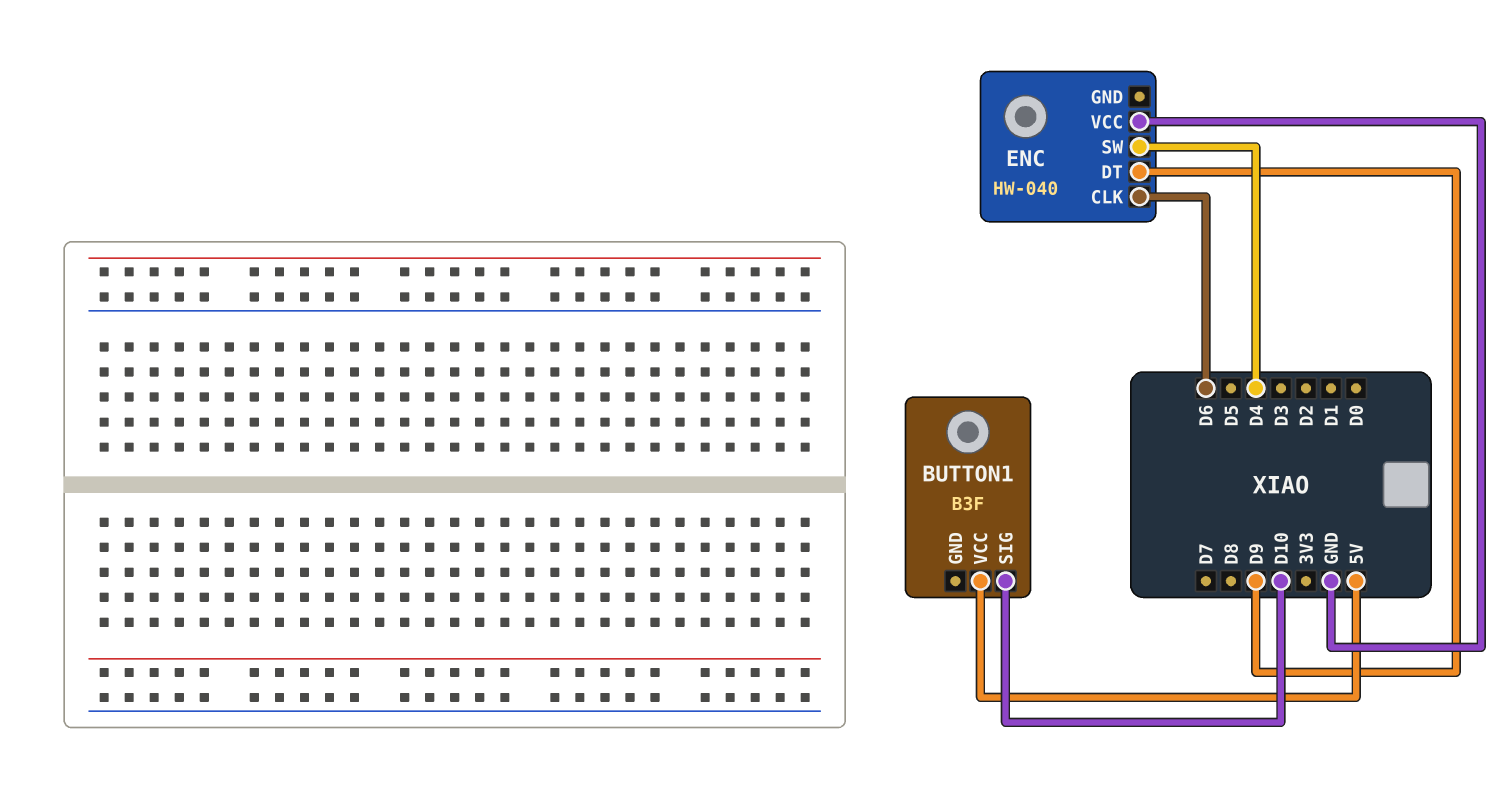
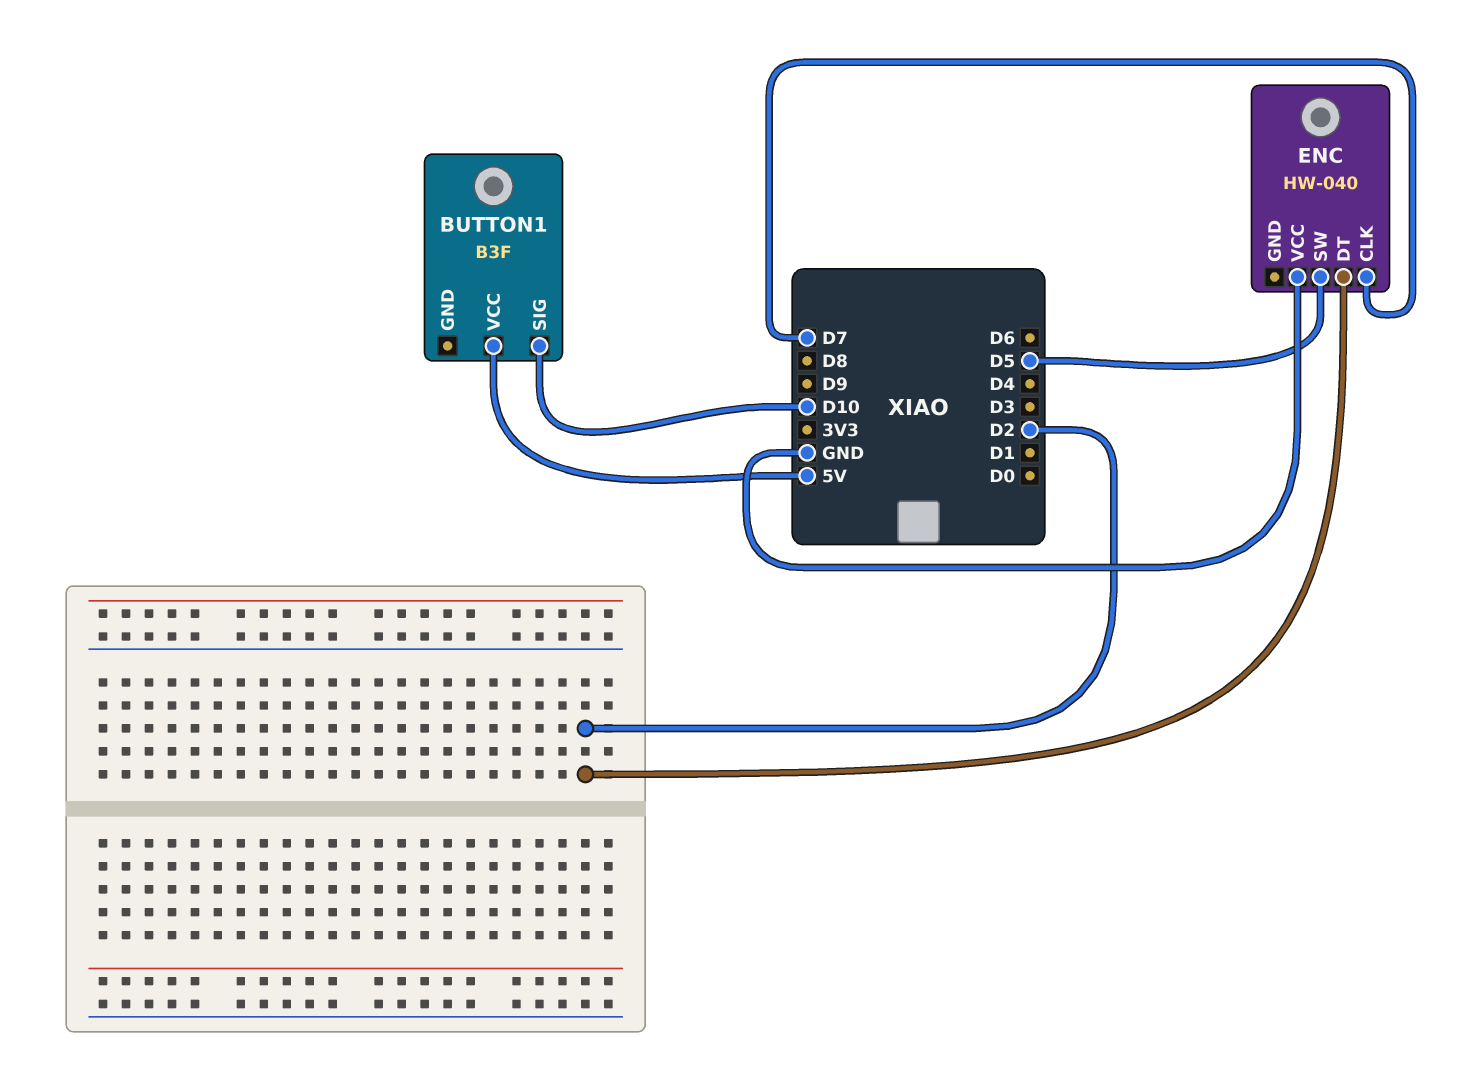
ENC pin CLK: D6 -> D7
ENC pin DT: D9 -> D2
ENC pin SW: D4 -> D5

